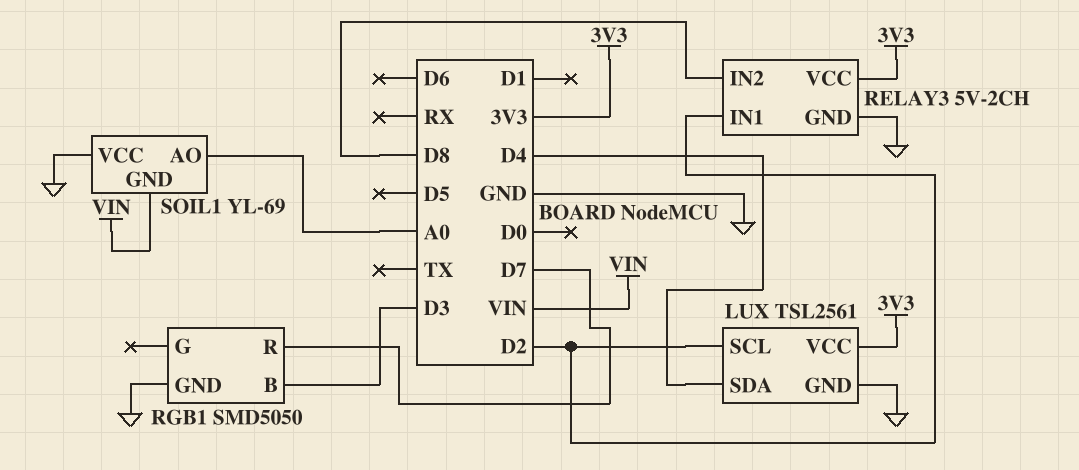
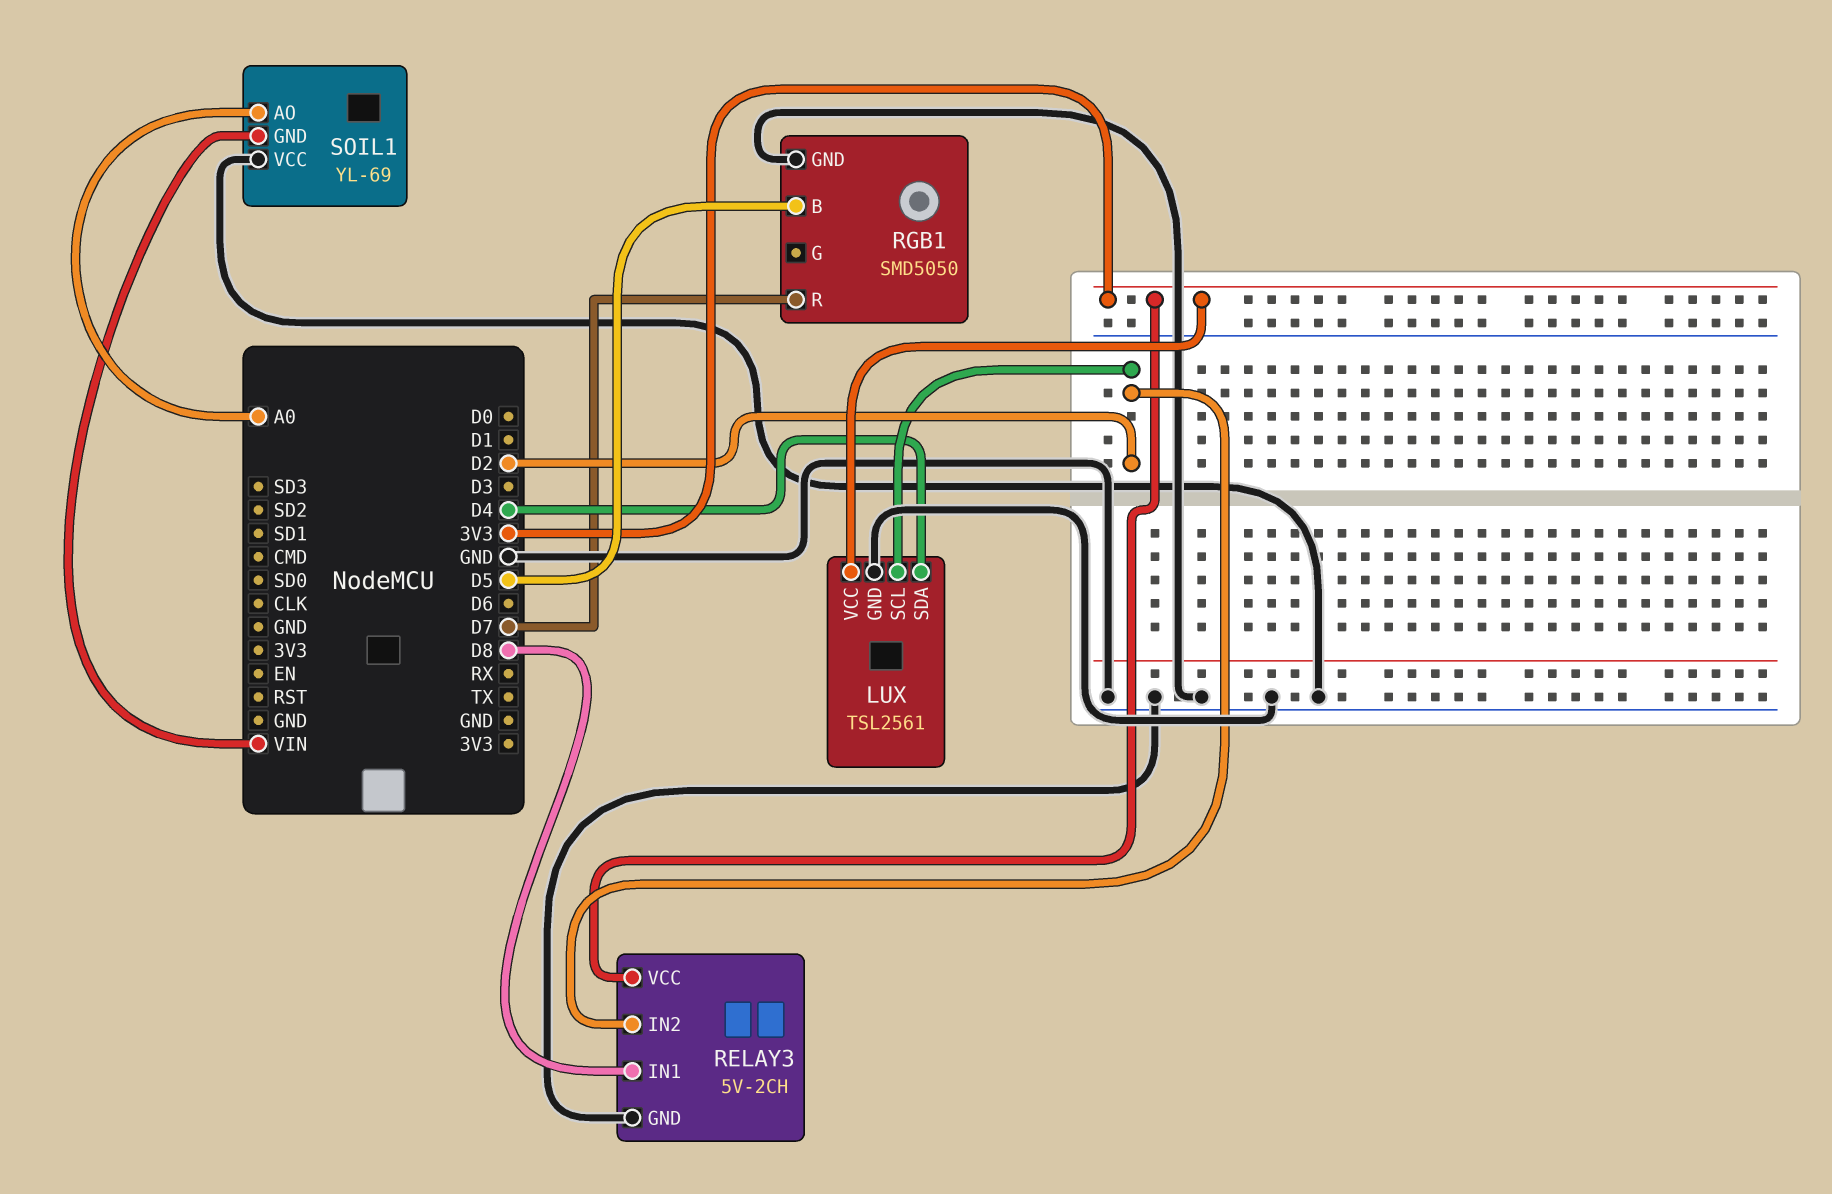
RELAY3 pin IN1: D2 -> D8
RELAY3 pin IN2: D8 -> D2
RGB1 pin B: D3 -> D5

